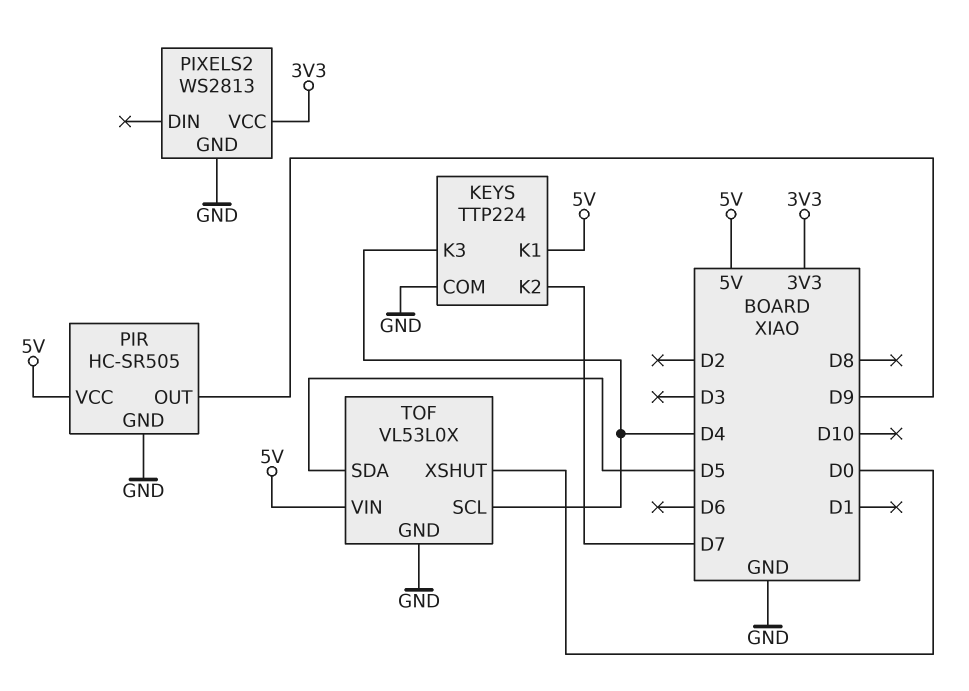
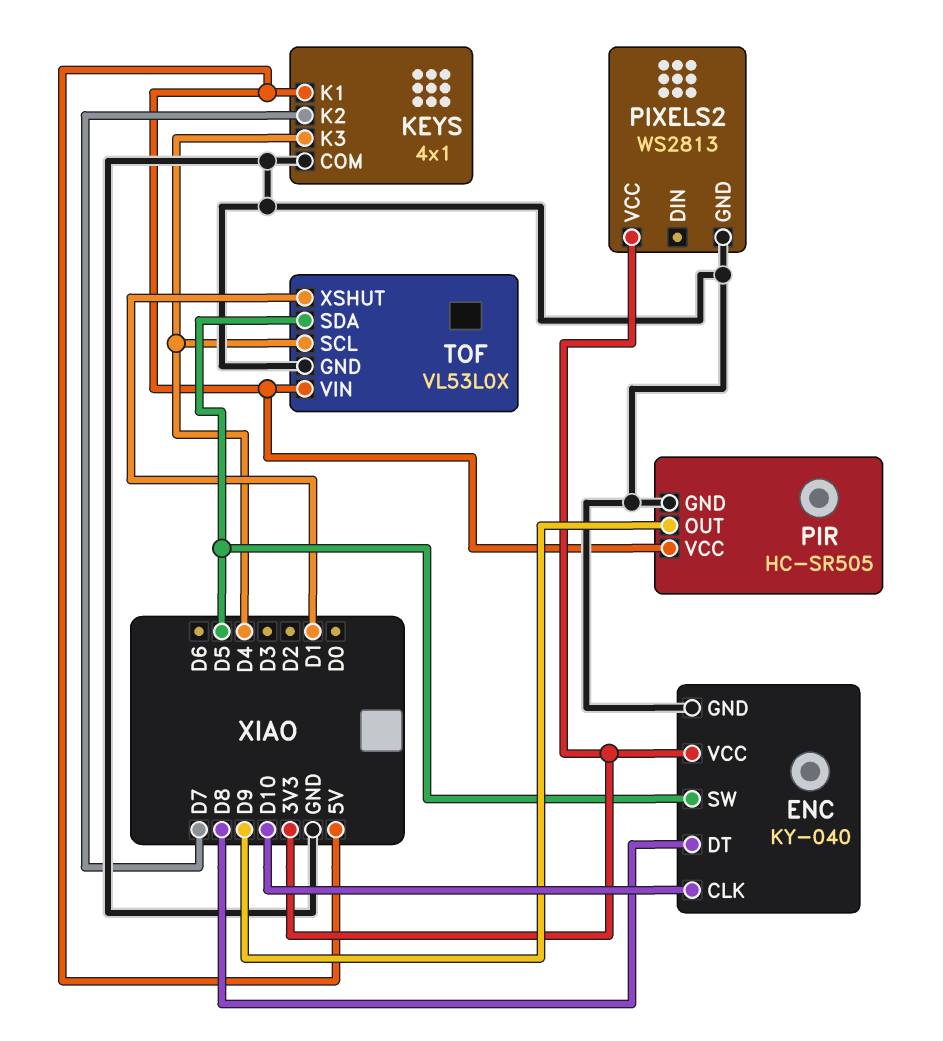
ENC: none -> KY-040
ENC pin CLK: none -> D10
ENC pin DT: none -> D8
ENC pin GND: none -> GND
ENC pin SW: none -> D5
ENC pin VCC: none -> 3V3
KEYS: TTP224 -> 4x1
TOF pin XSHUT: D0 -> D1

